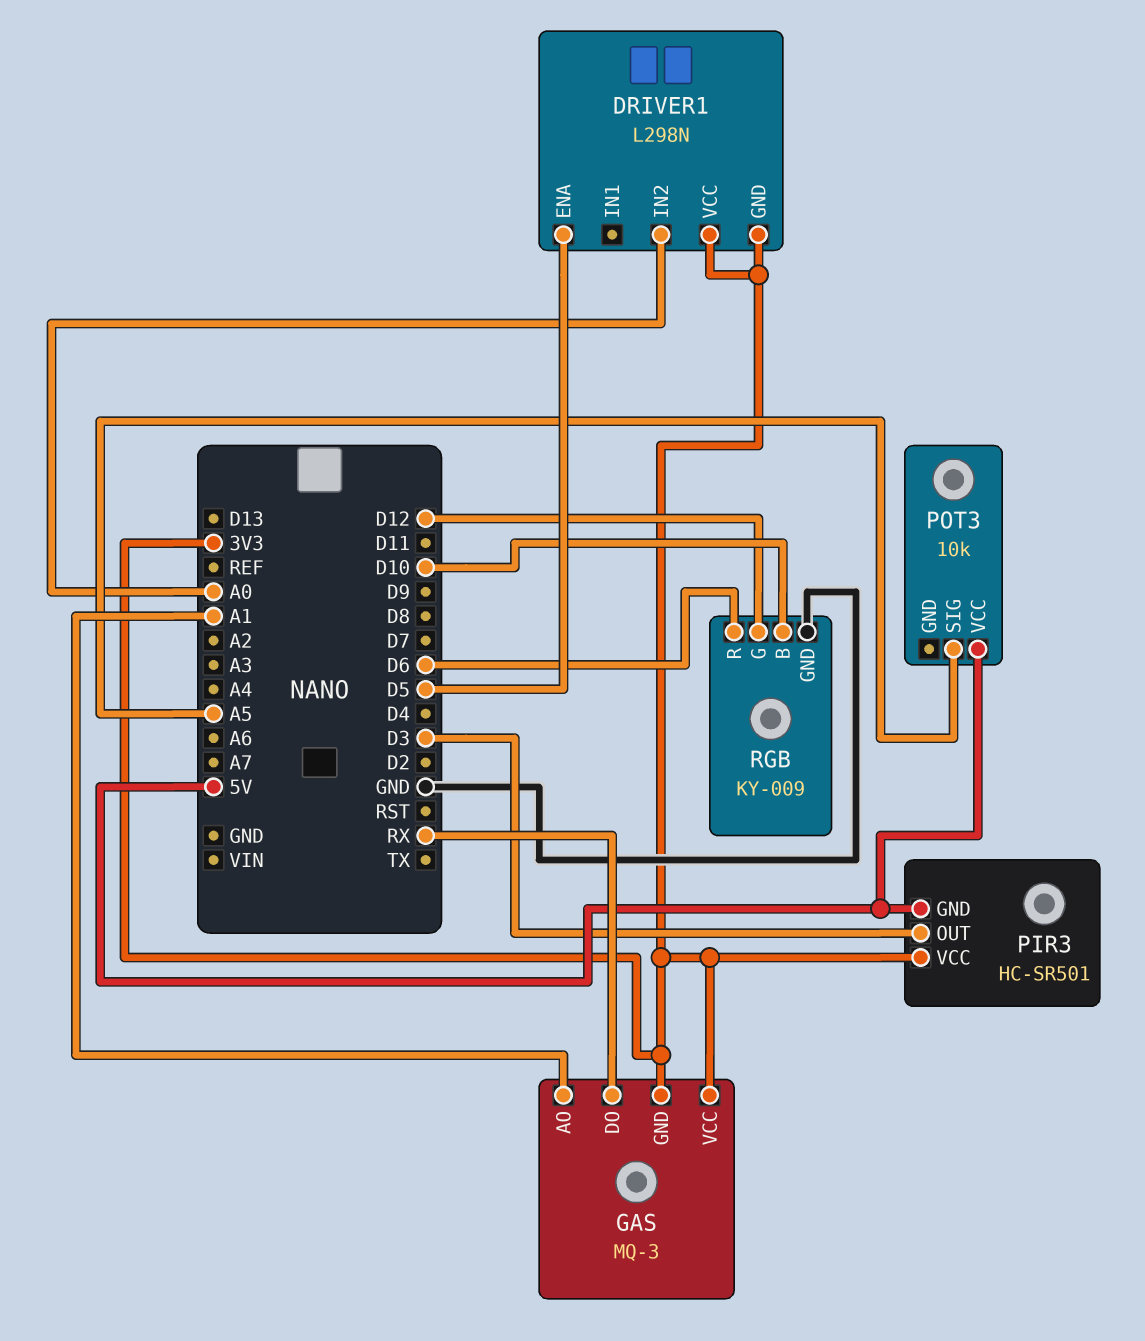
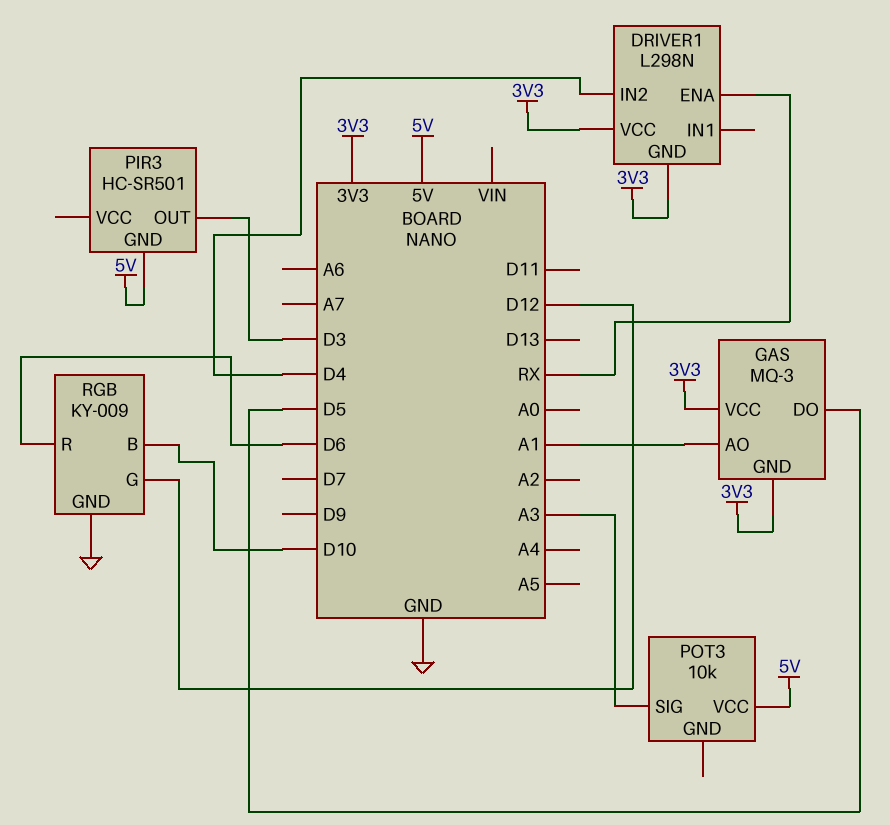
DRIVER1 pin ENA: D5 -> RX
DRIVER1 pin IN2: A0 -> D4
GAS pin DO: RX -> D5
PIR3 pin VCC: 3V3 -> none
POT3 pin SIG: A5 -> A3

